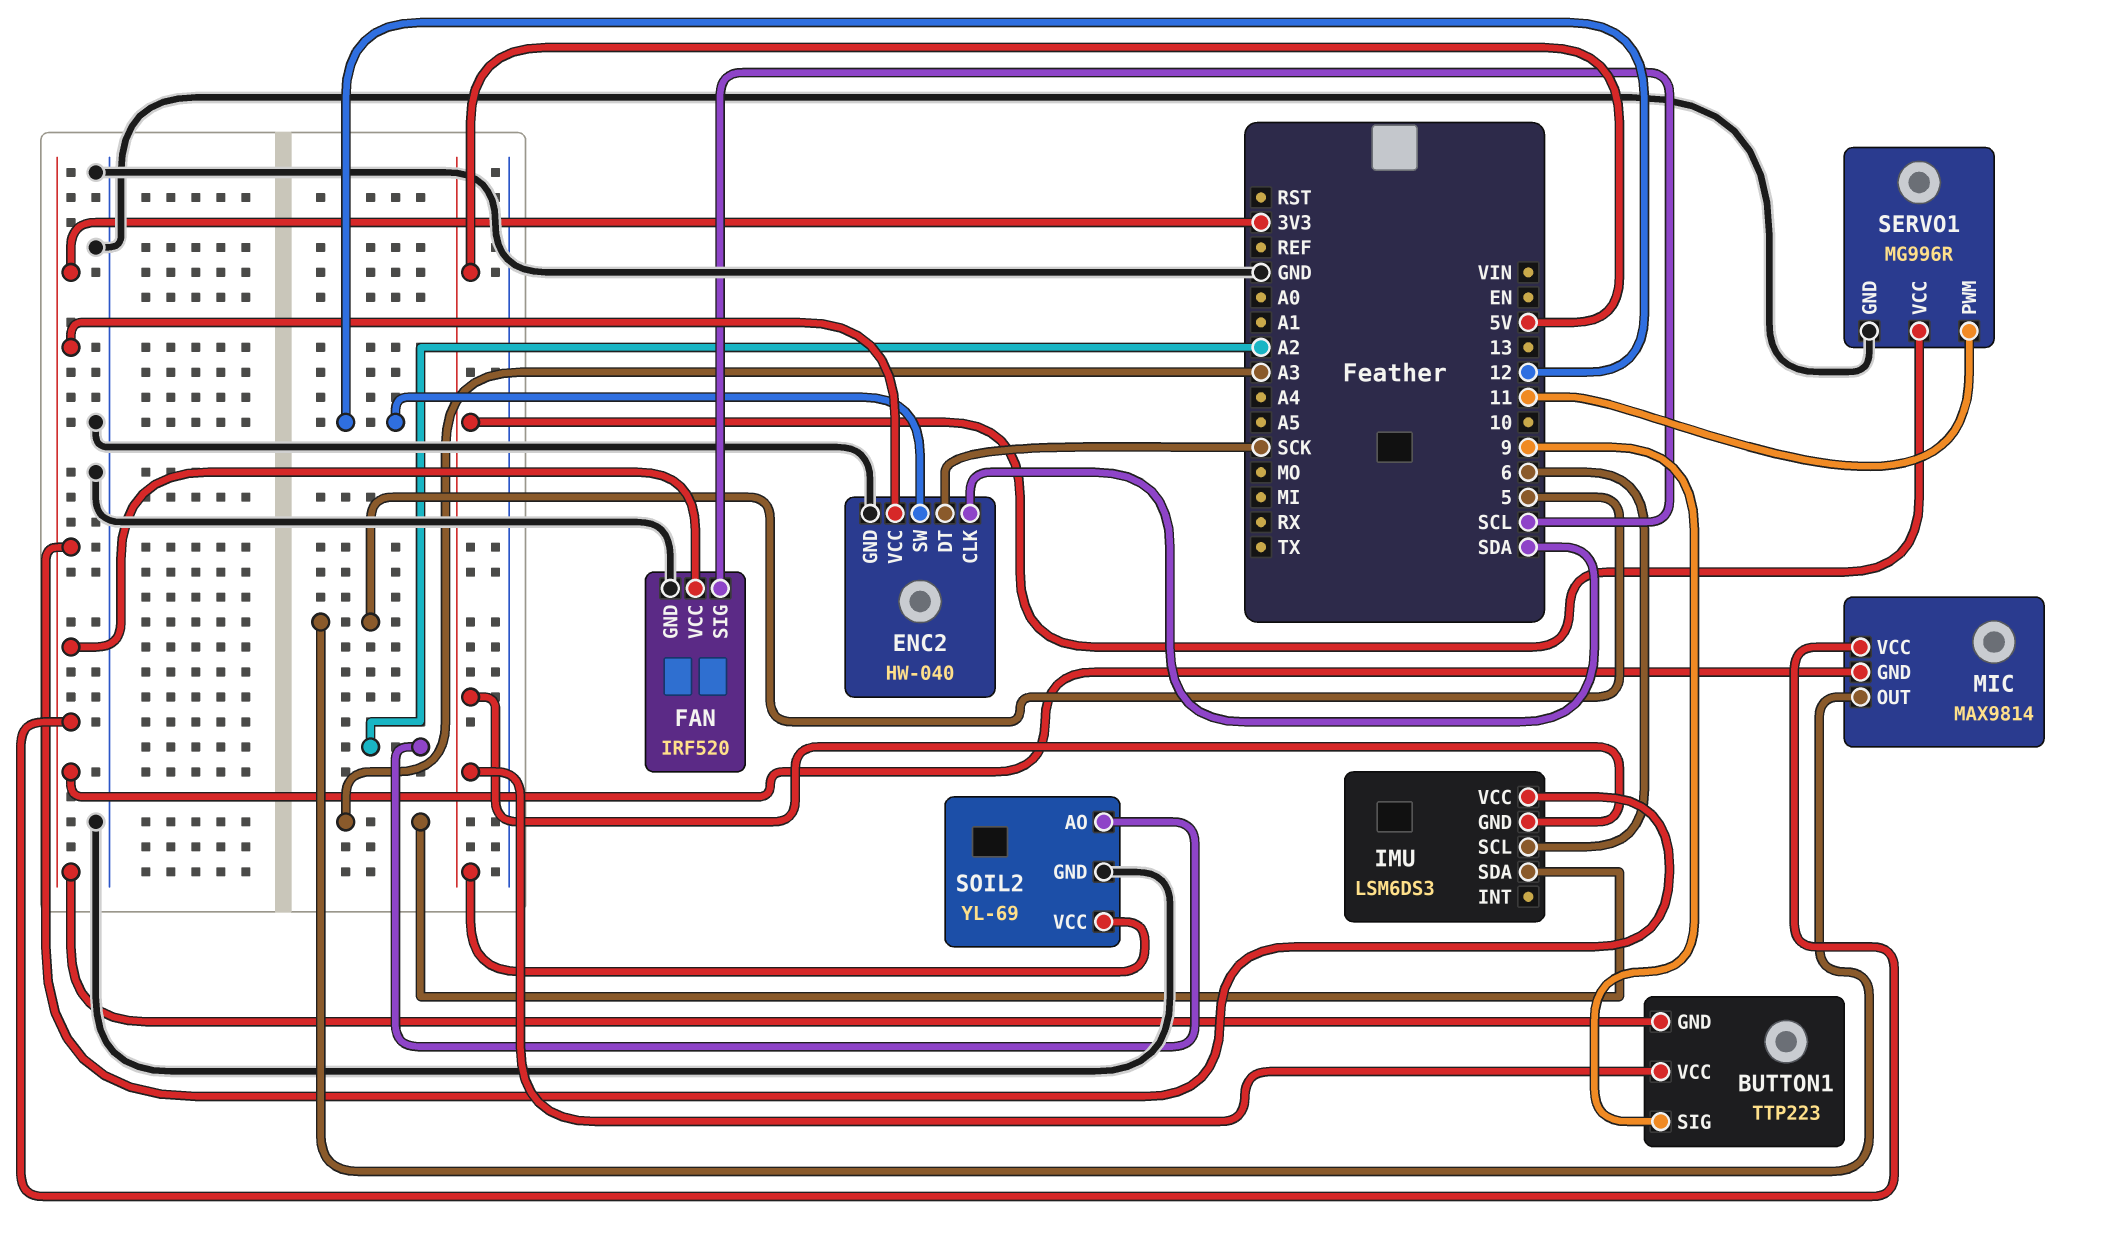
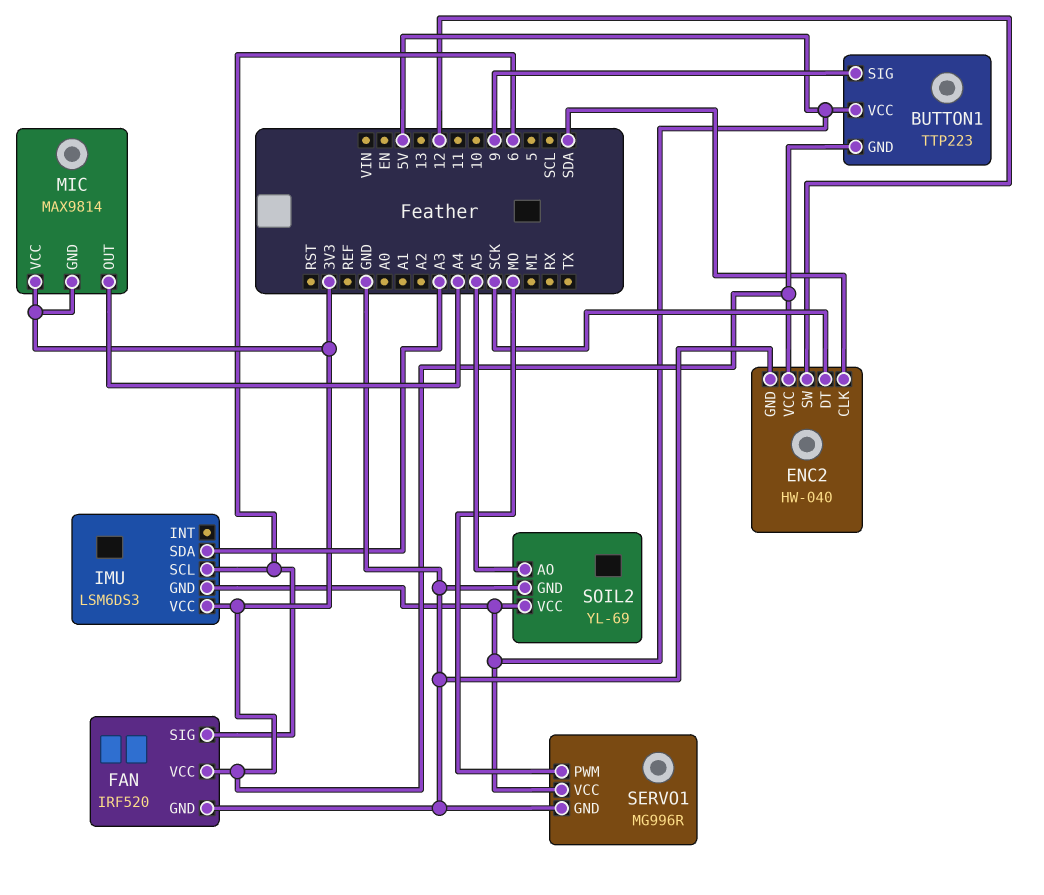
FAN pin SIG: SCL -> 6
MIC pin OUT: 5 -> A4
SERVO1 pin PWM: 11 -> MO
SOIL2 pin AO: A2 -> A5

